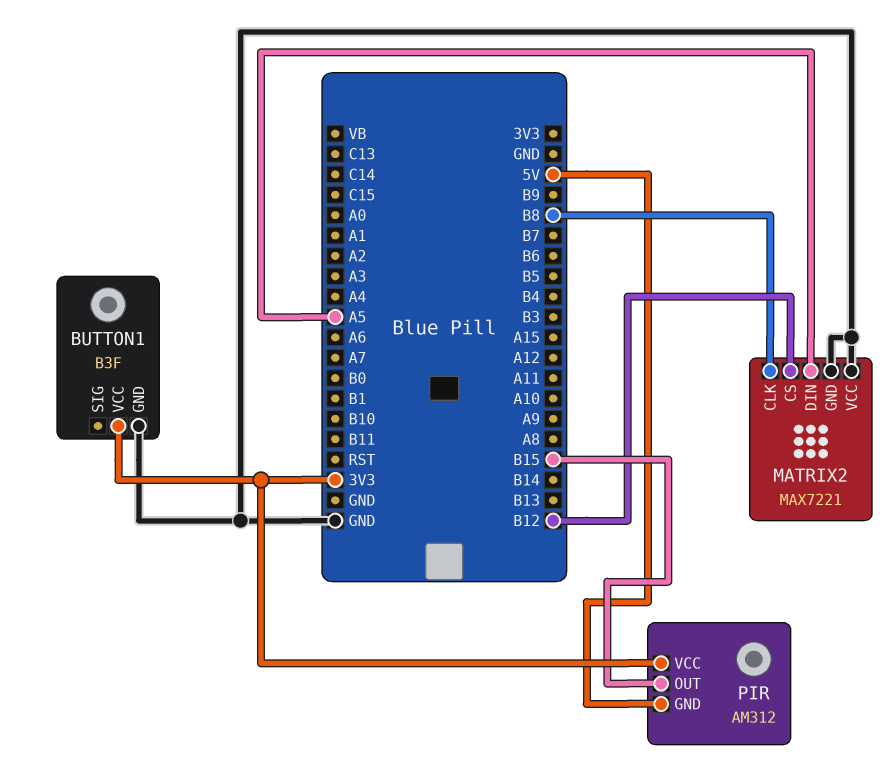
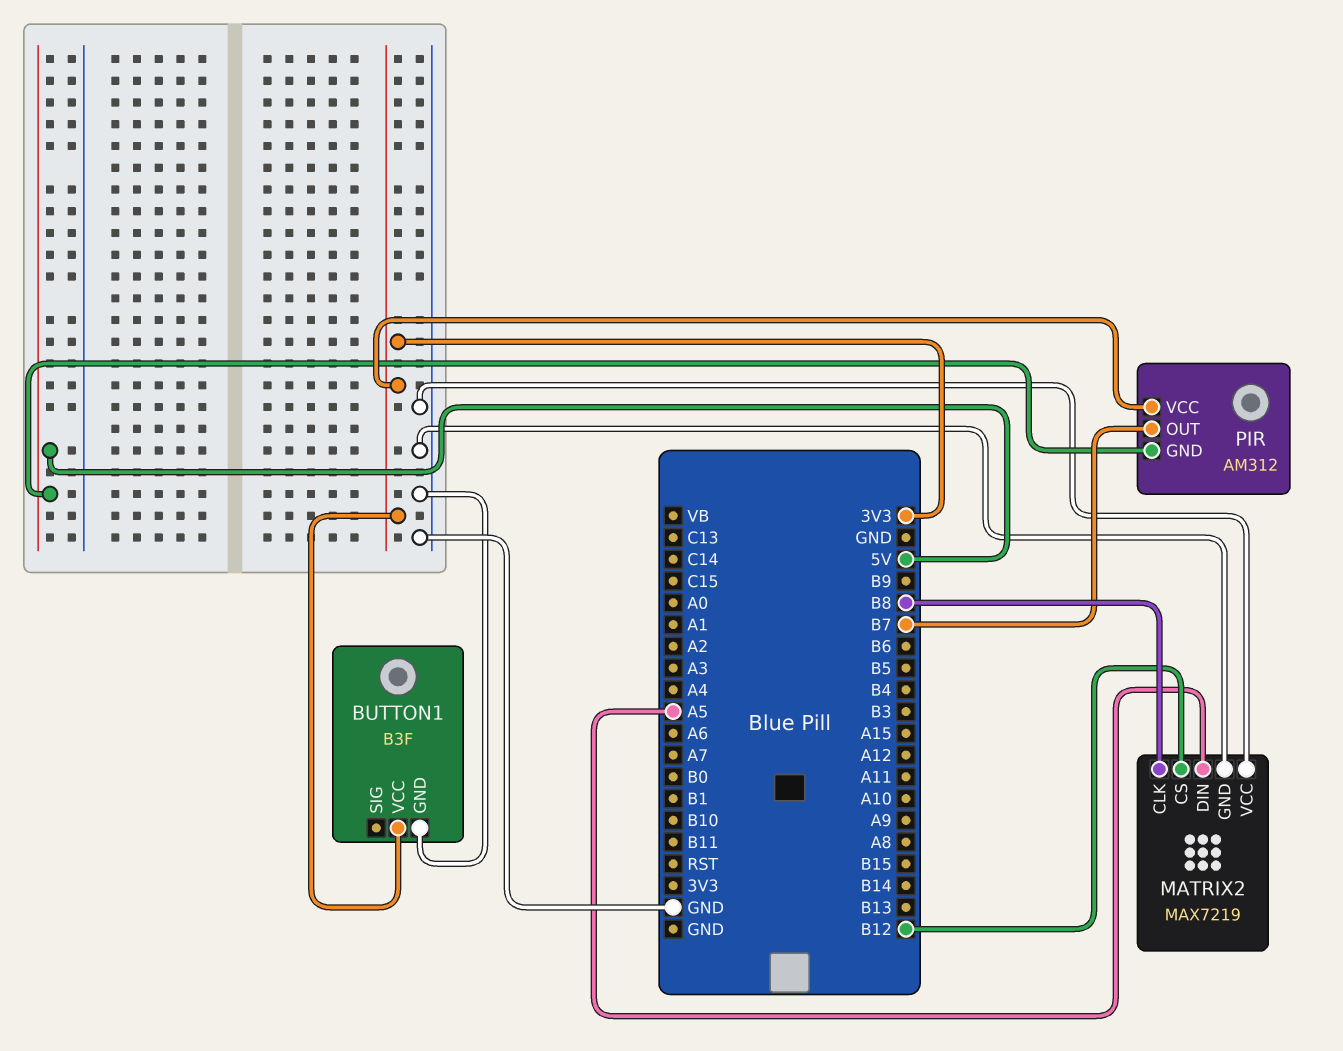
MATRIX2: MAX7221 -> MAX7219
PIR pin OUT: B15 -> B7

